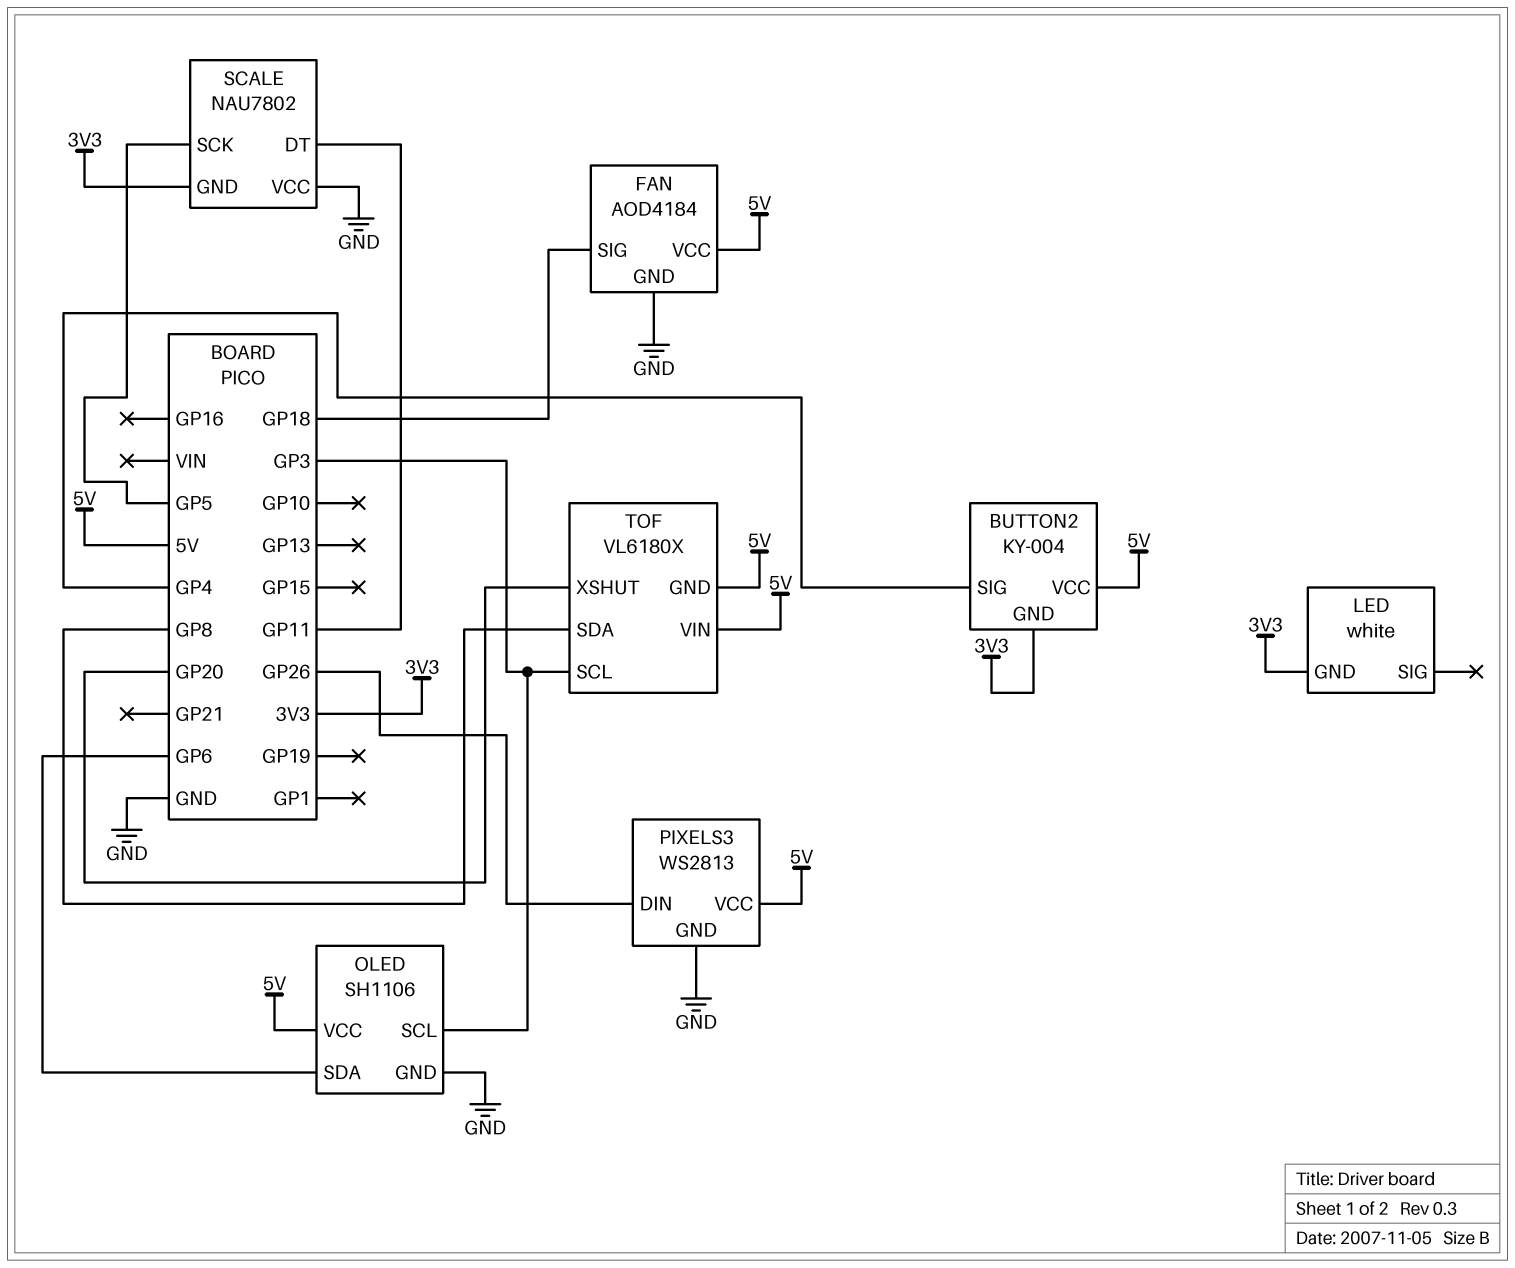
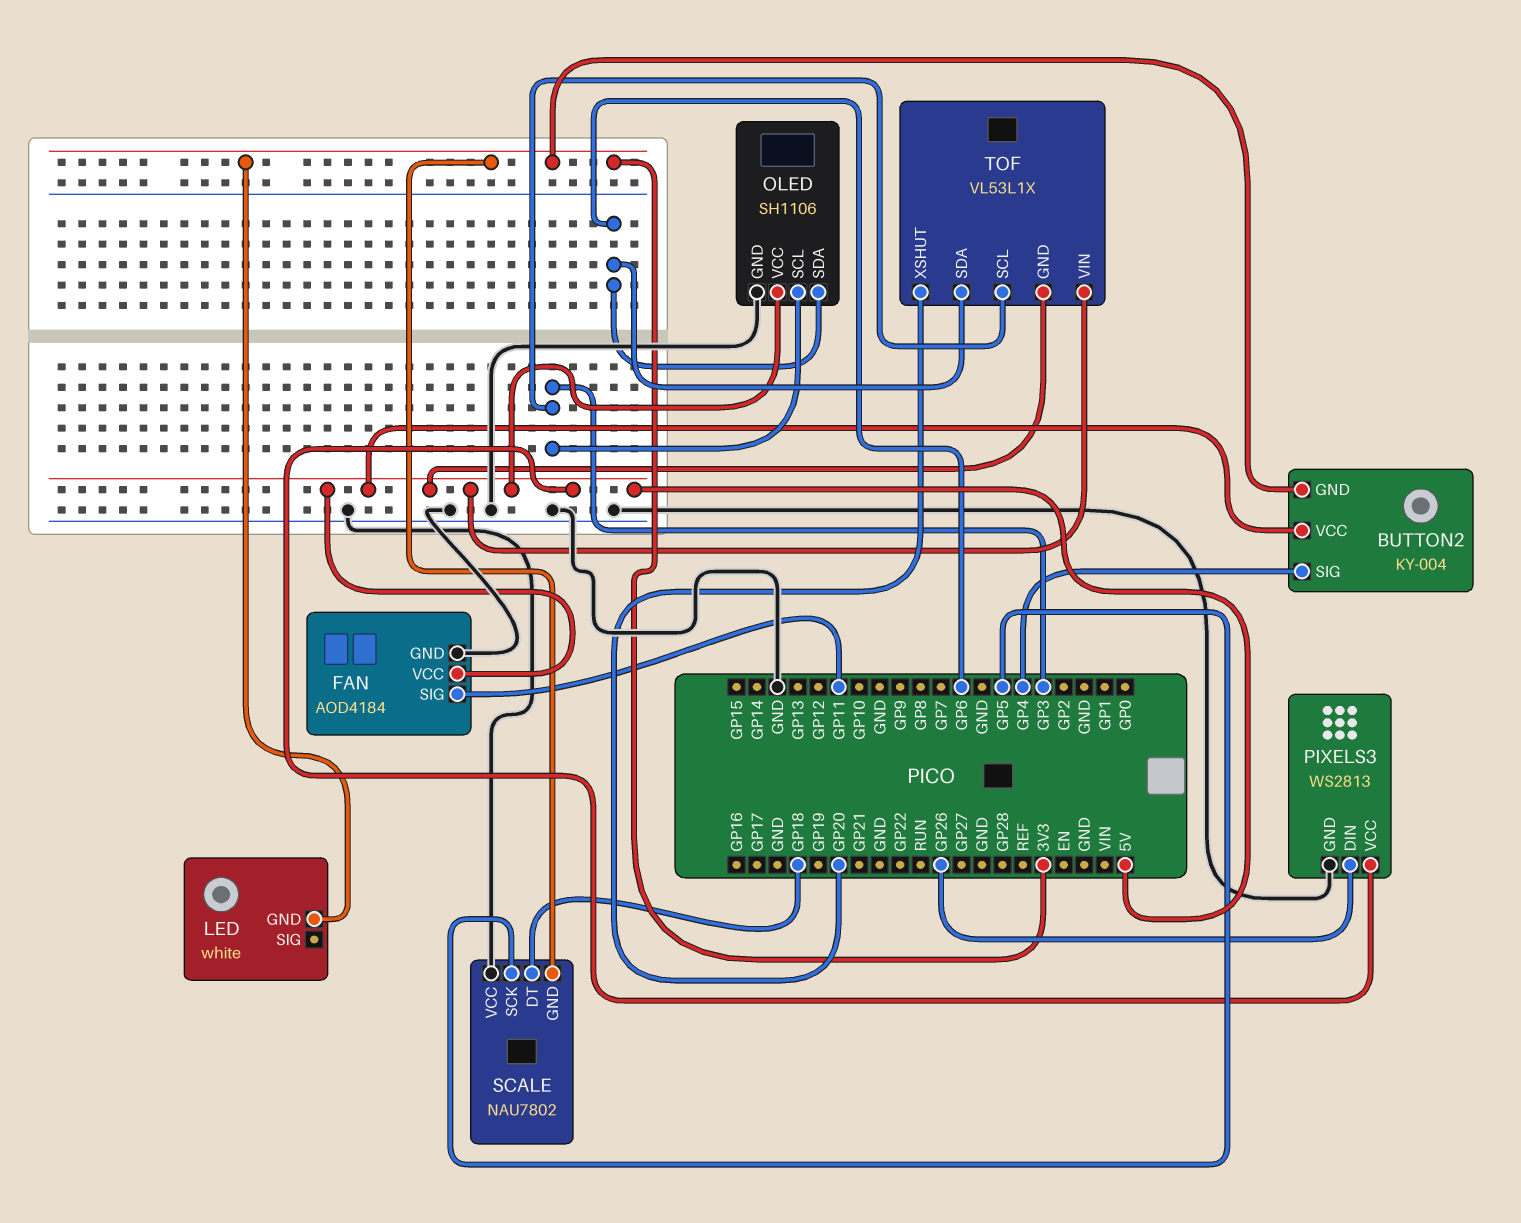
FAN pin SIG: GP18 -> GP11
SCALE pin DT: GP11 -> GP18
TOF: VL6180X -> VL53L1X
TOF pin SDA: GP8 -> GP6

